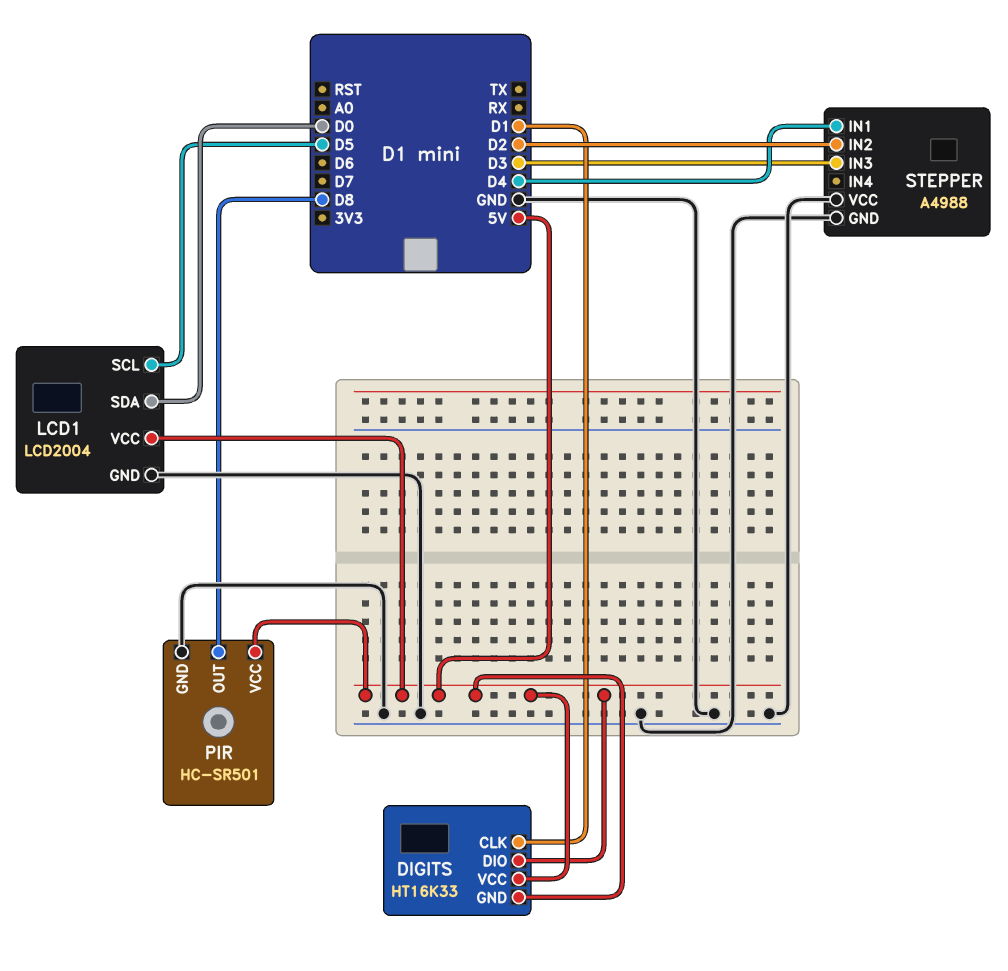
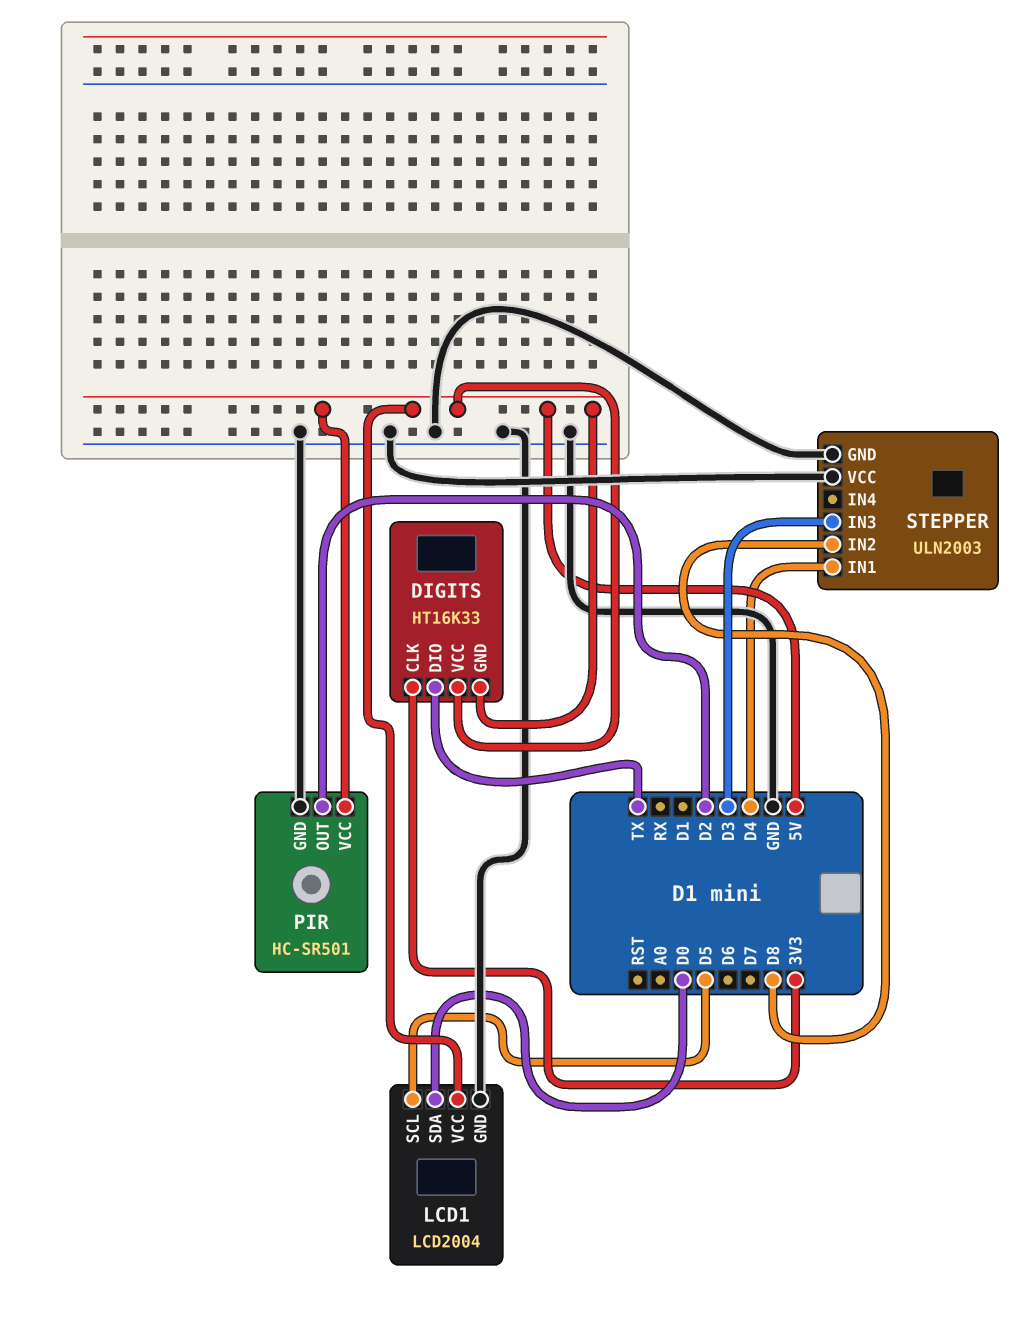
DIGITS pin CLK: D1 -> 3V3
DIGITS pin DIO: 5V -> TX
PIR pin OUT: D8 -> D2
STEPPER: A4988 -> ULN2003
STEPPER pin IN2: D2 -> D8

